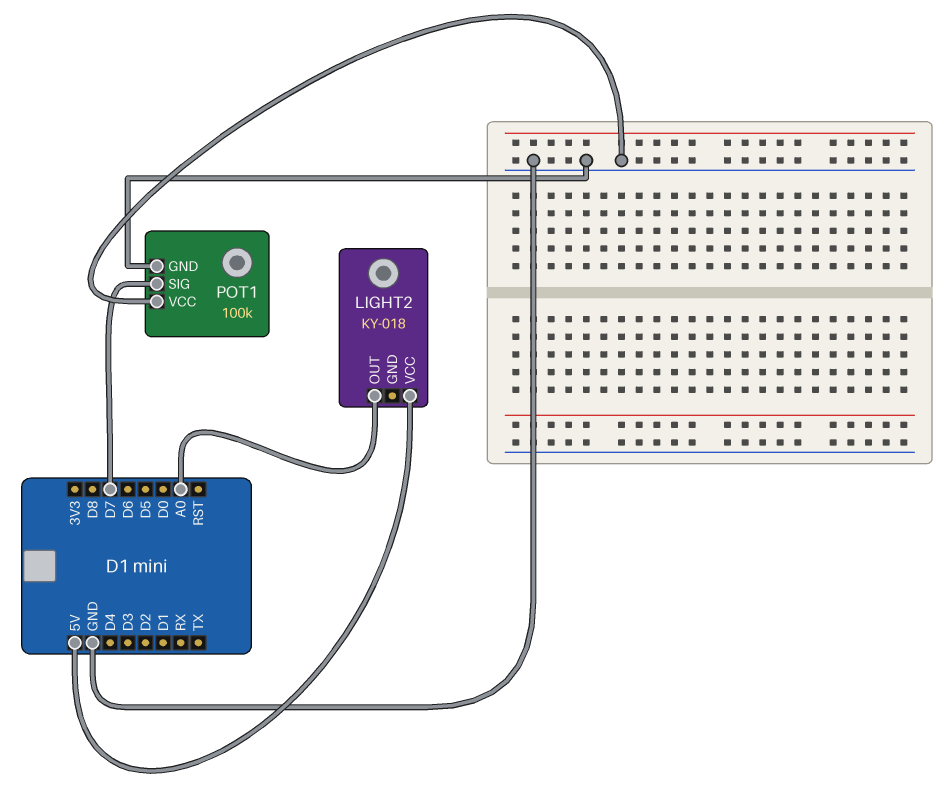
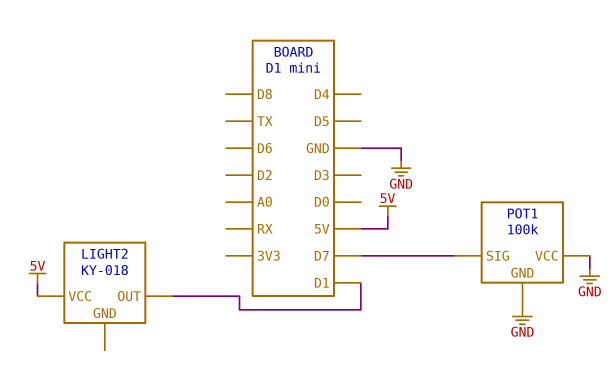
LIGHT2 pin OUT: A0 -> D1

